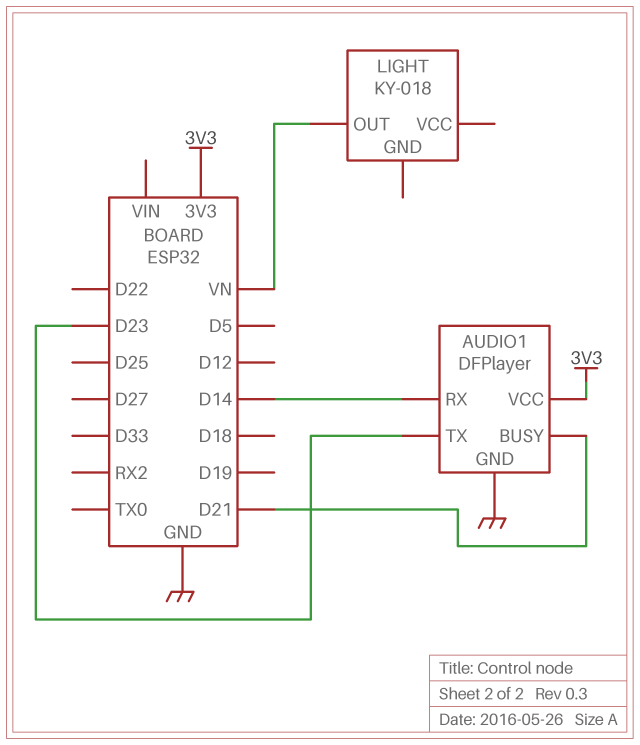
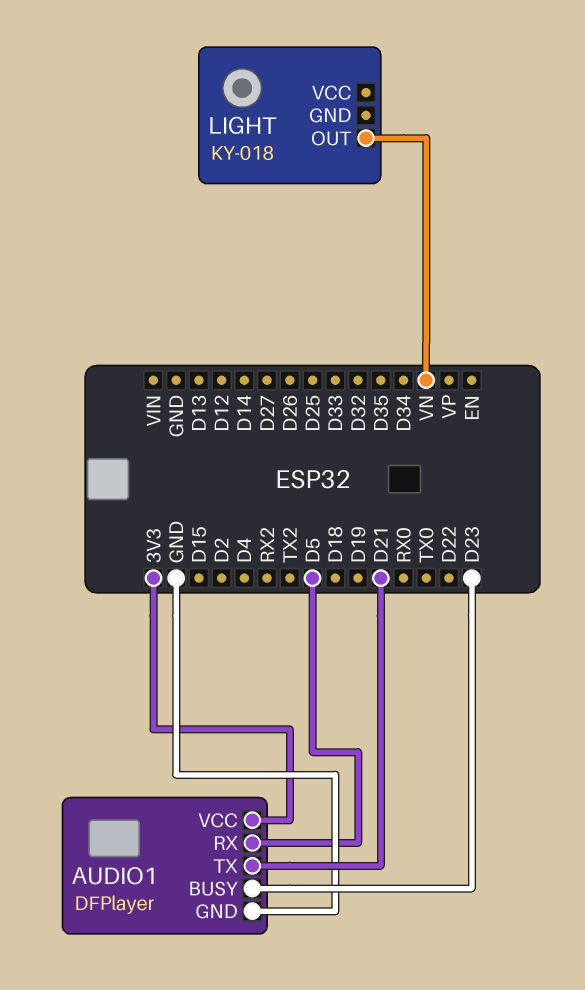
AUDIO1 pin BUSY: D21 -> D23
AUDIO1 pin RX: D14 -> D5
AUDIO1 pin TX: D23 -> D21

